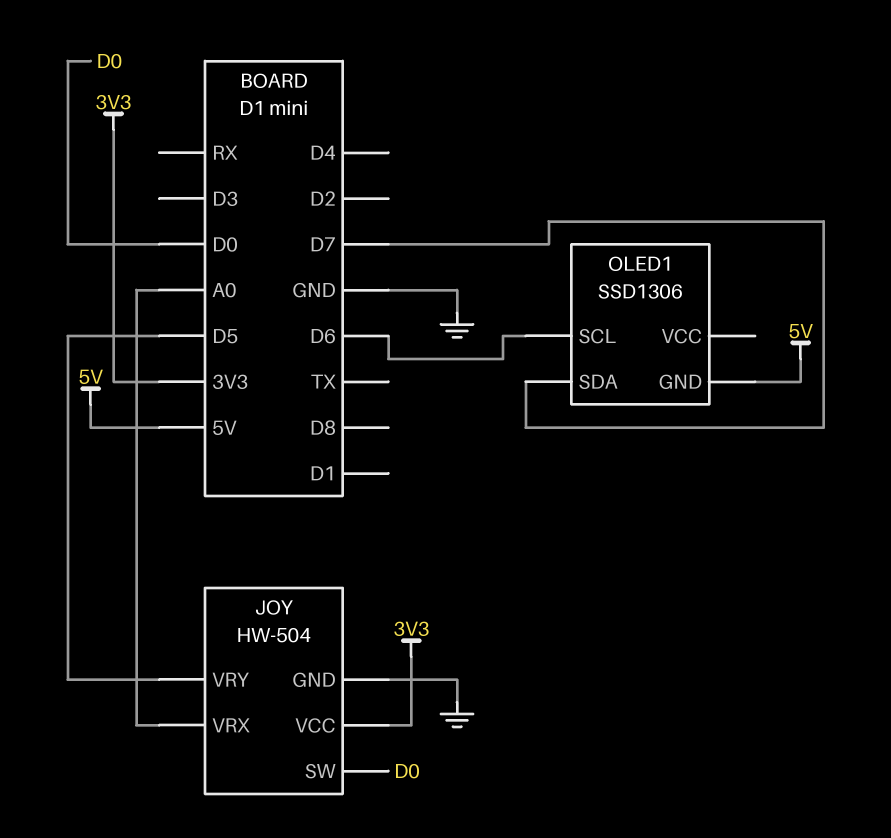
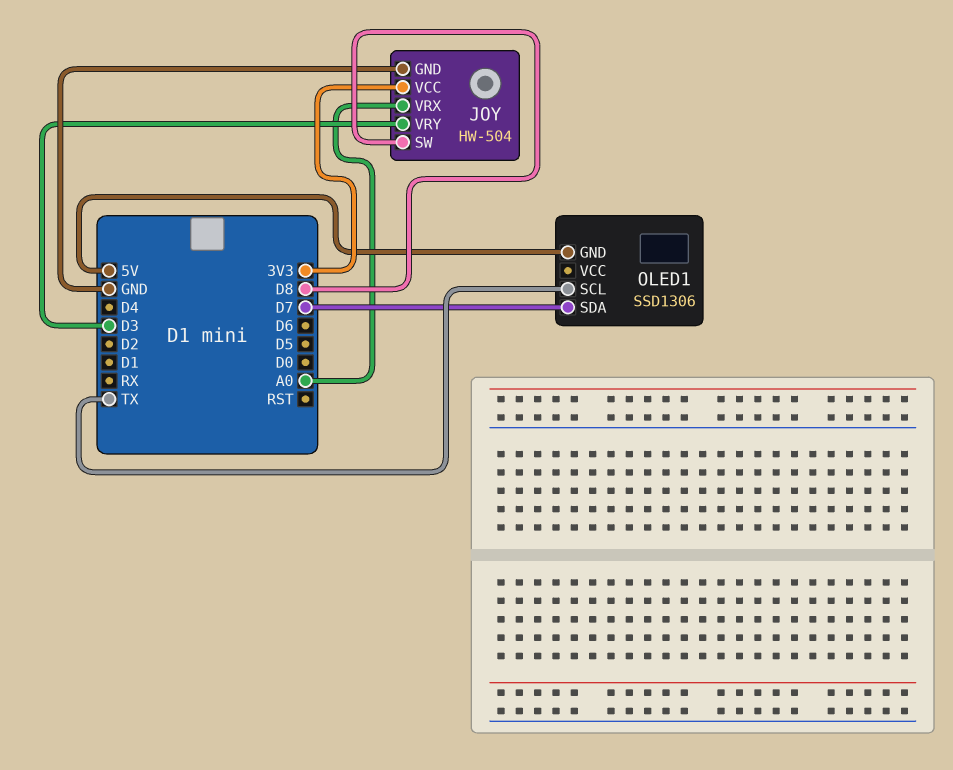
JOY pin SW: D0 -> D8
JOY pin VRY: D5 -> D3
OLED1 pin SCL: D6 -> TX

